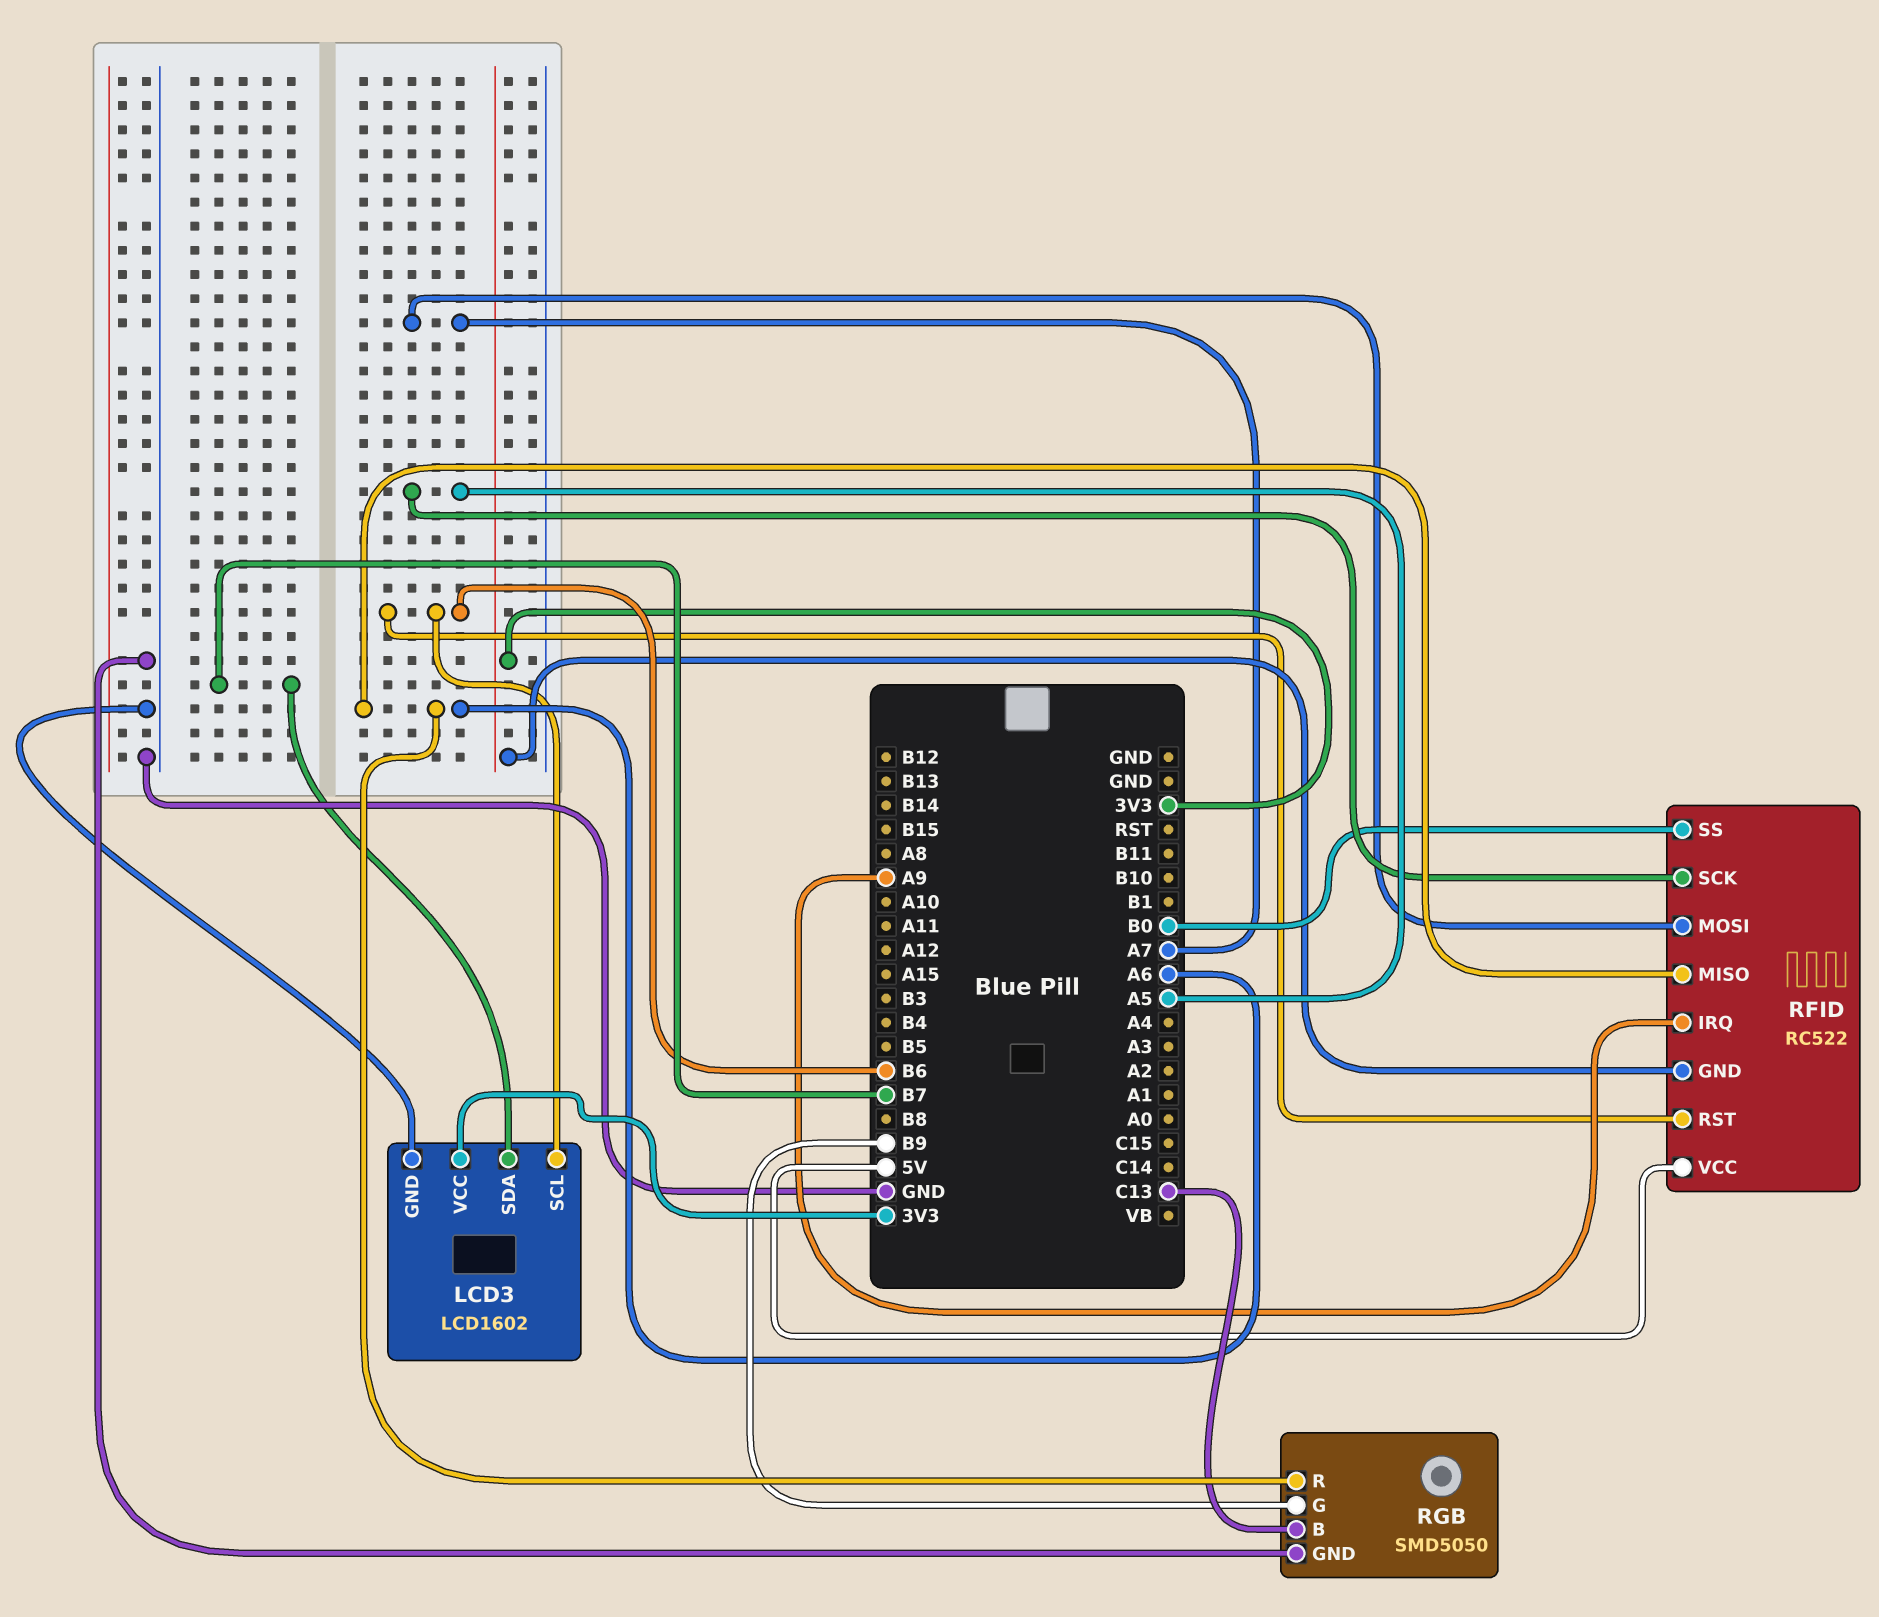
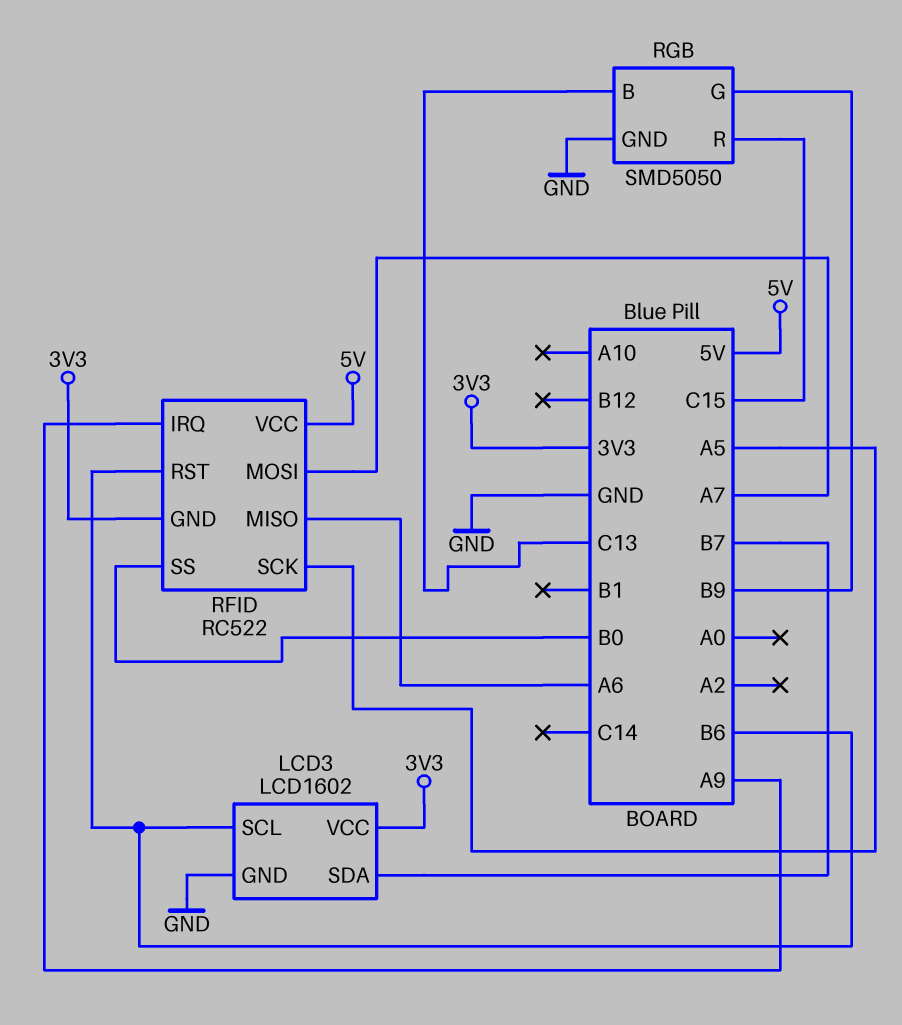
RGB pin R: A6 -> C15

